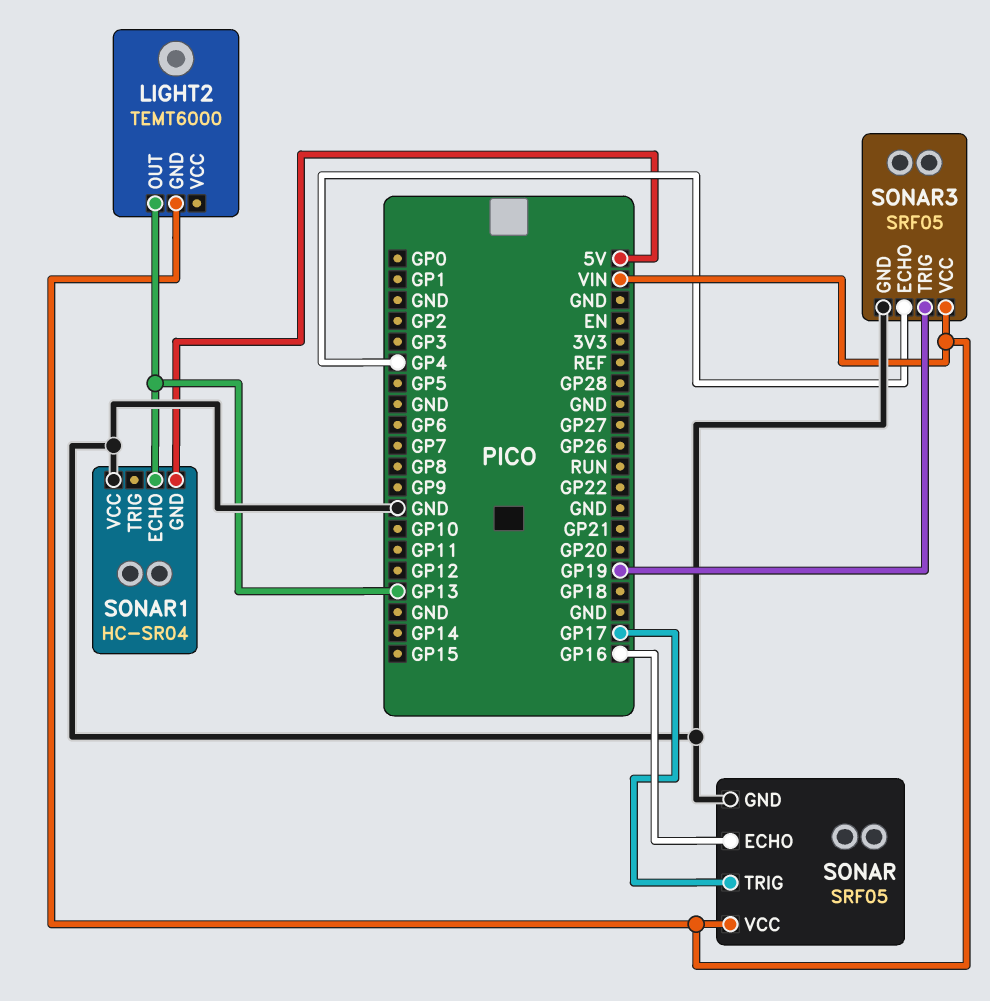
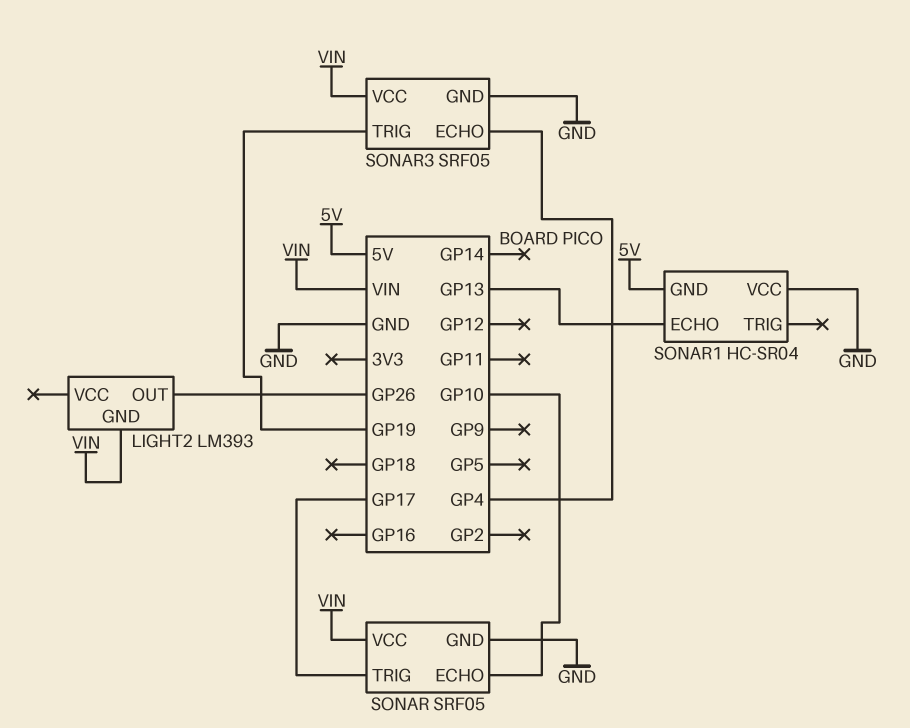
LIGHT2: TEMT6000 -> LM393
LIGHT2 pin OUT: GP13 -> GP26
SONAR pin ECHO: GP16 -> GP10

